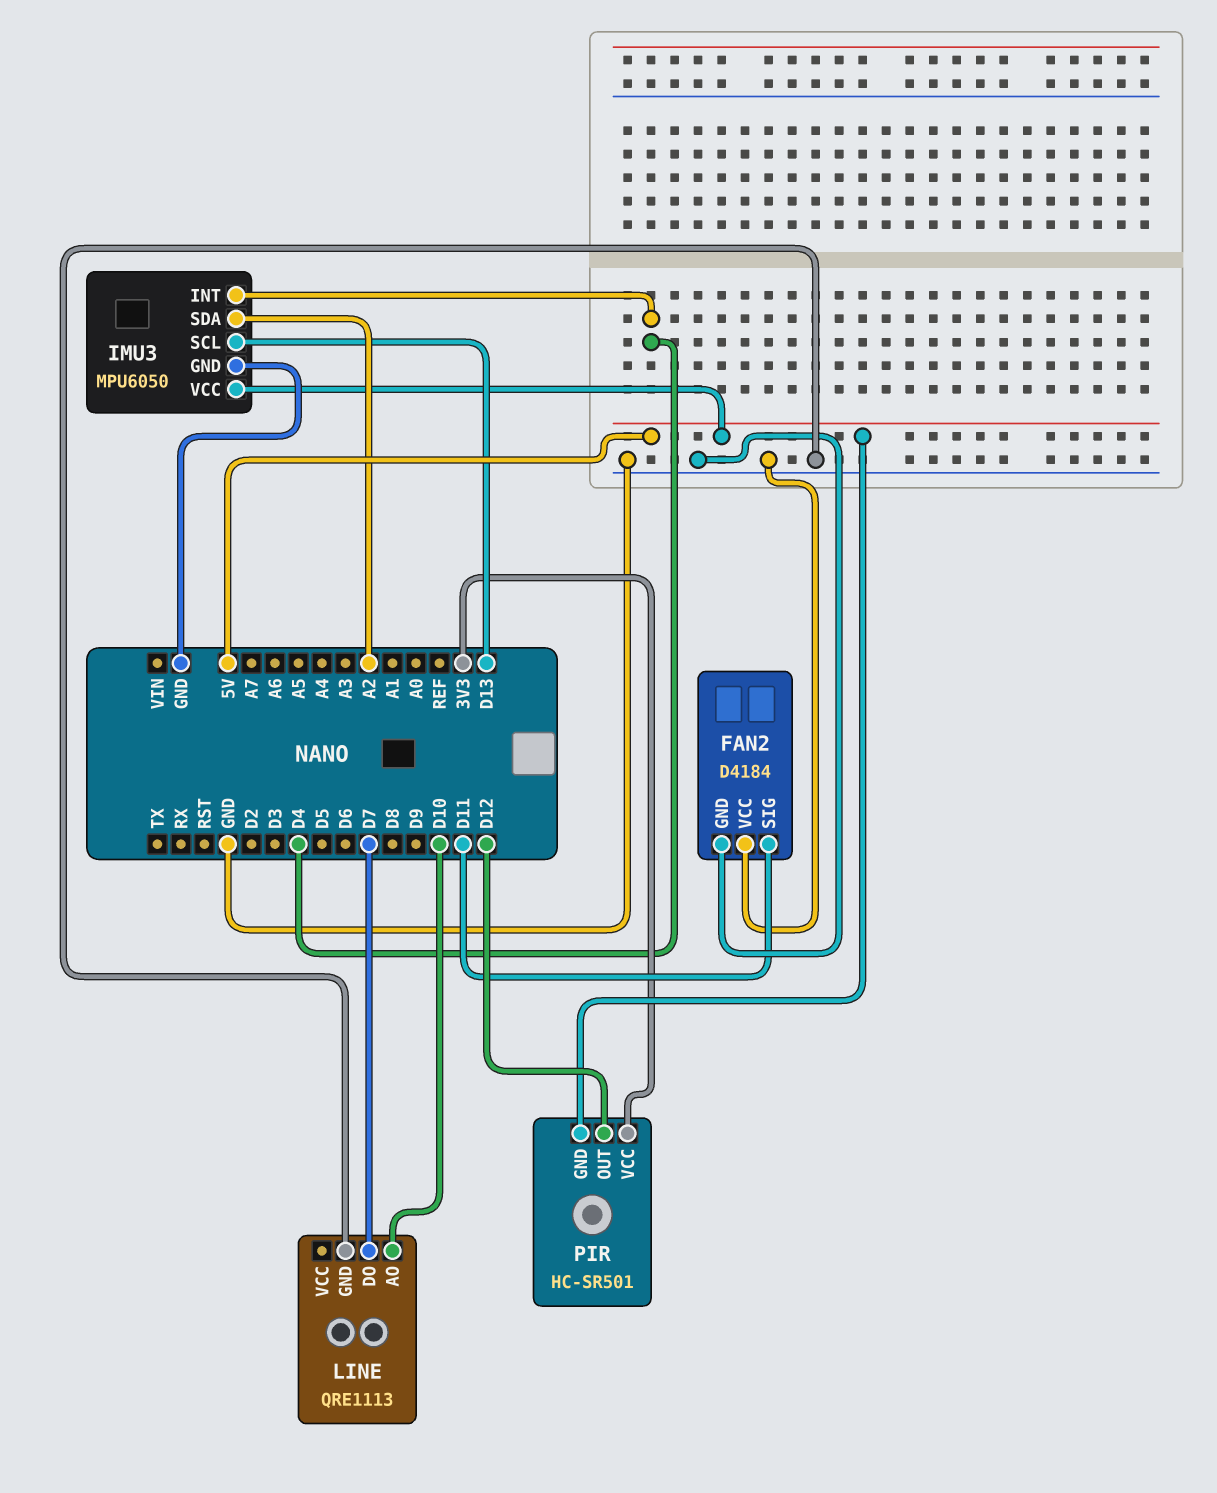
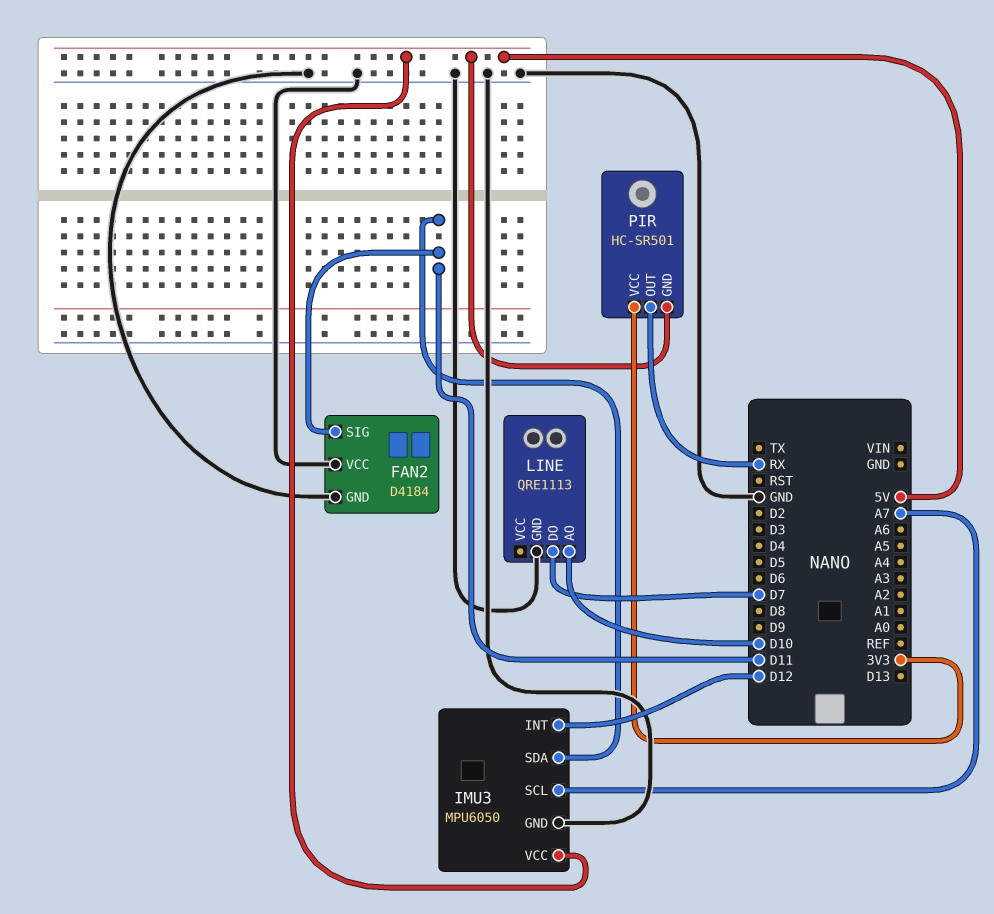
IMU3 pin INT: D4 -> D12
IMU3 pin SCL: D13 -> A7
IMU3 pin SDA: A2 -> D11
PIR pin OUT: D12 -> RX

